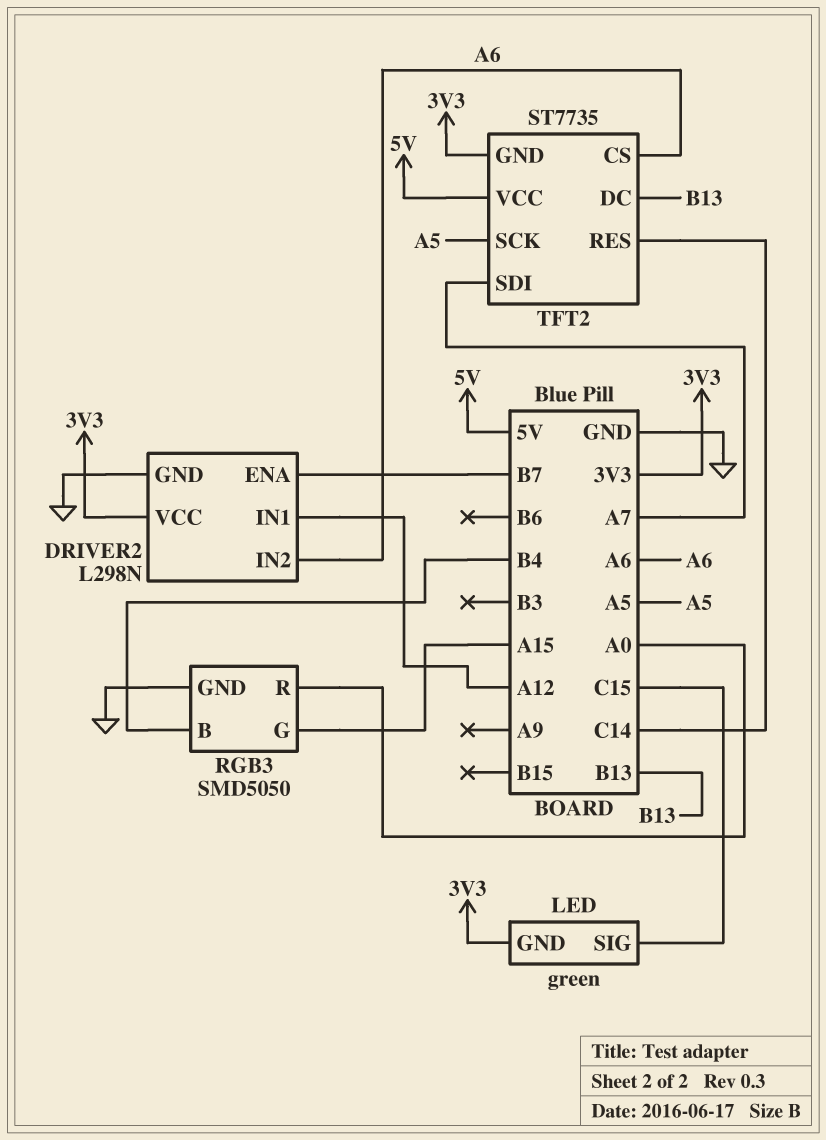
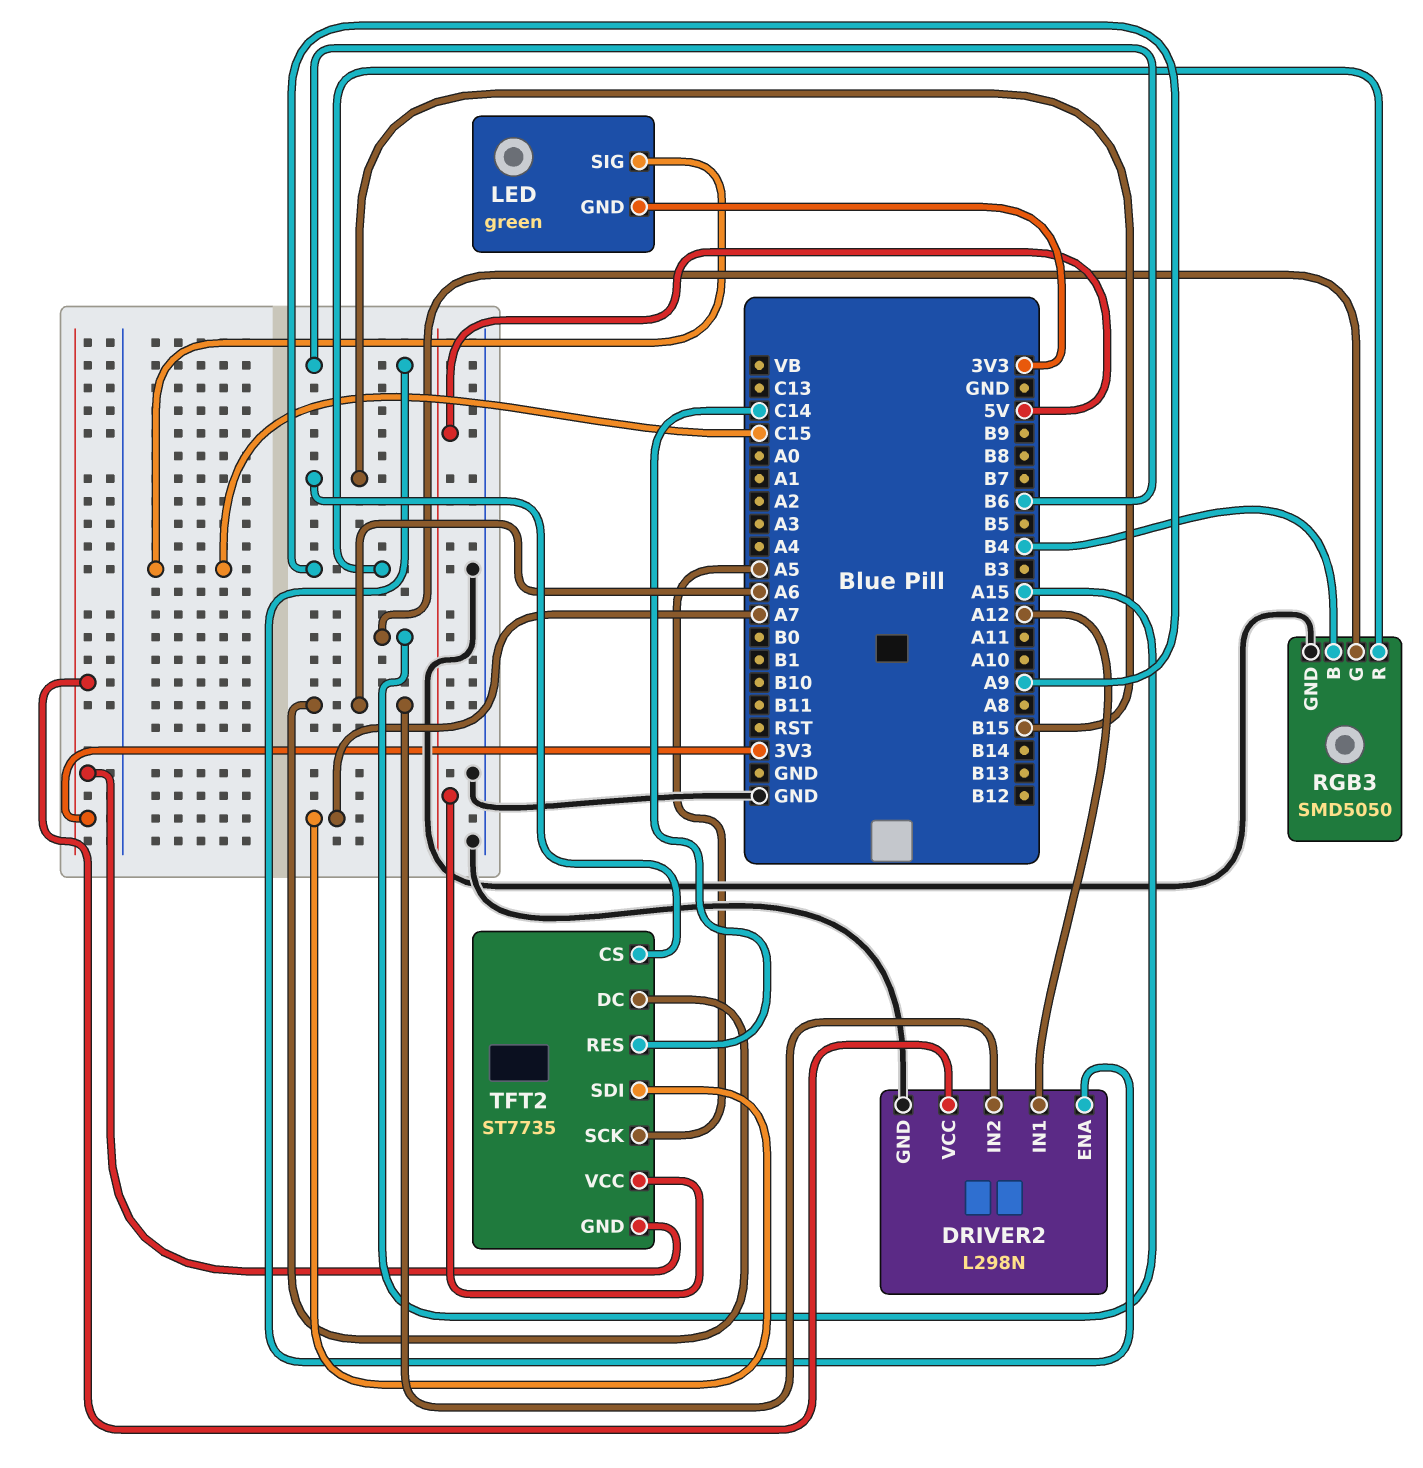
DRIVER2 pin ENA: B7 -> B6
RGB3 pin R: A0 -> A9
TFT2 pin CS: A6 -> B15
TFT2 pin DC: B13 -> A6

